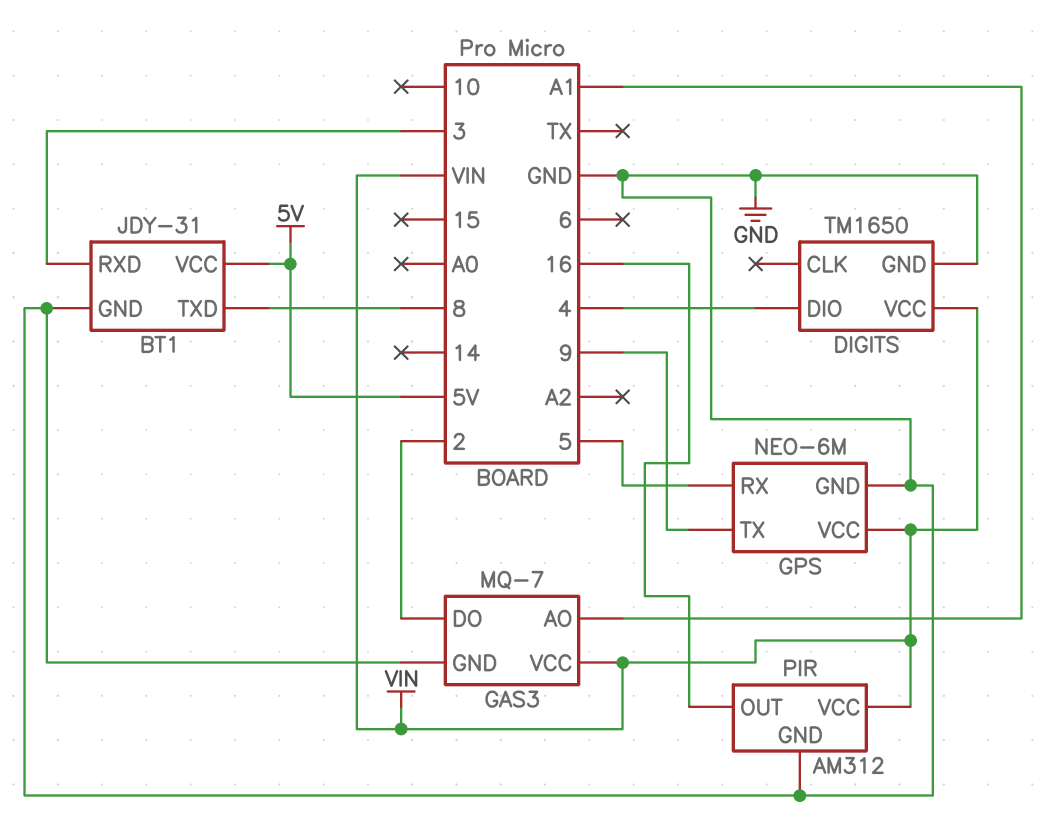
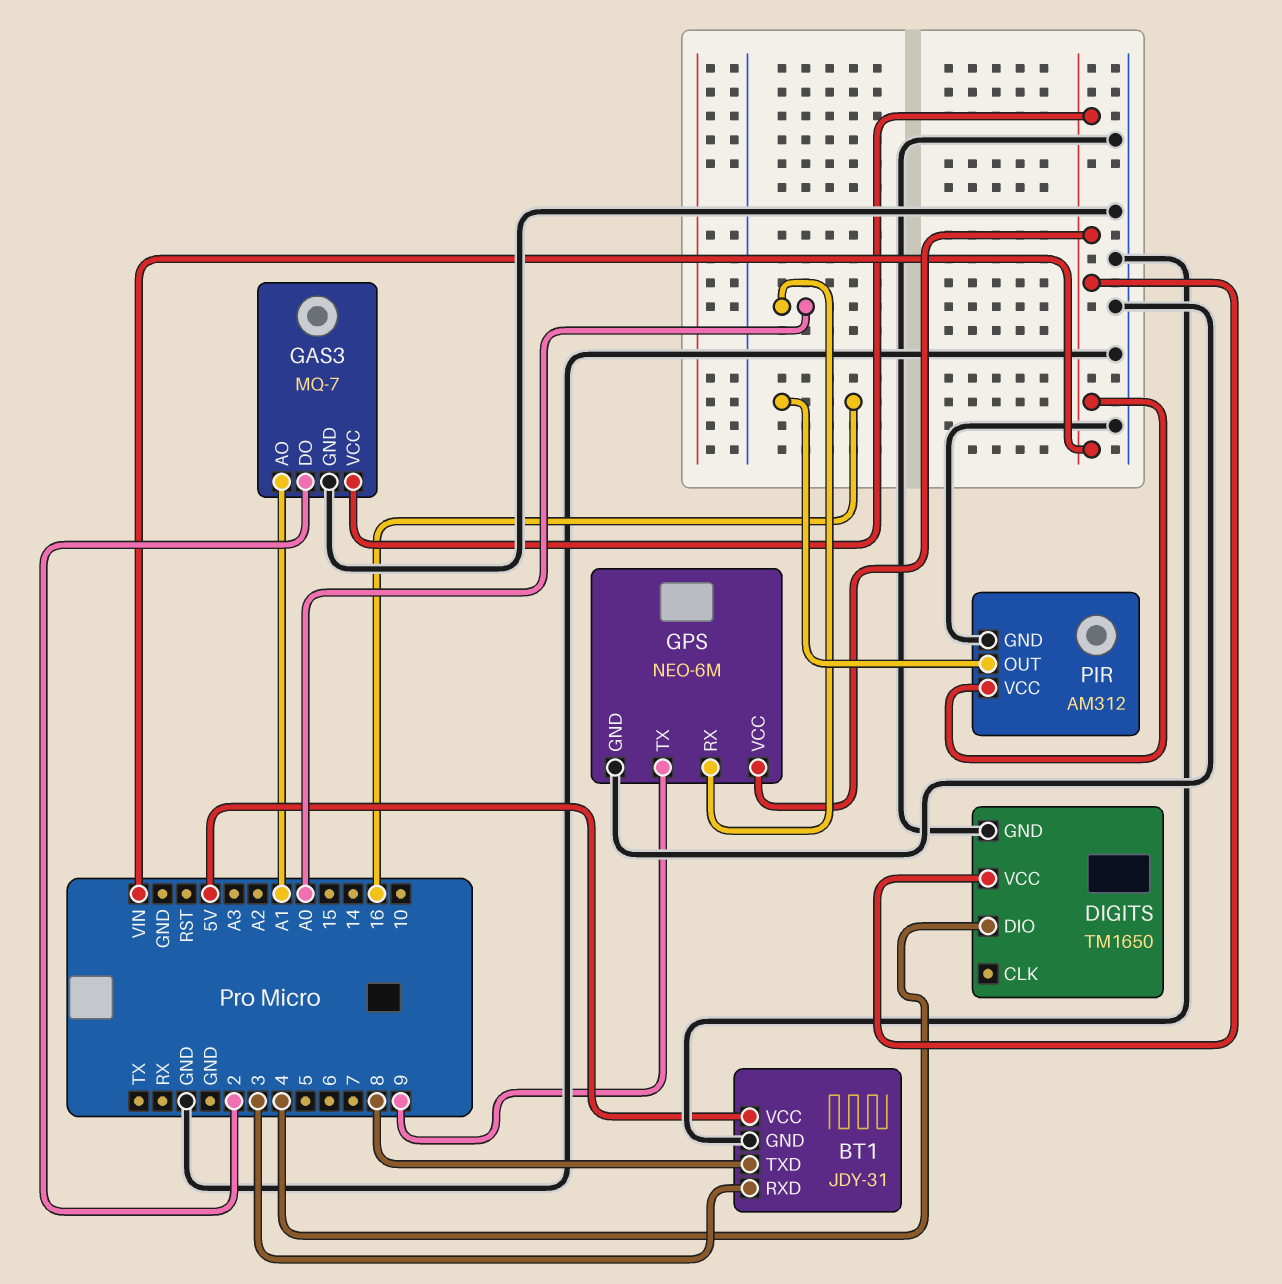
GPS pin RX: 5 -> A0

